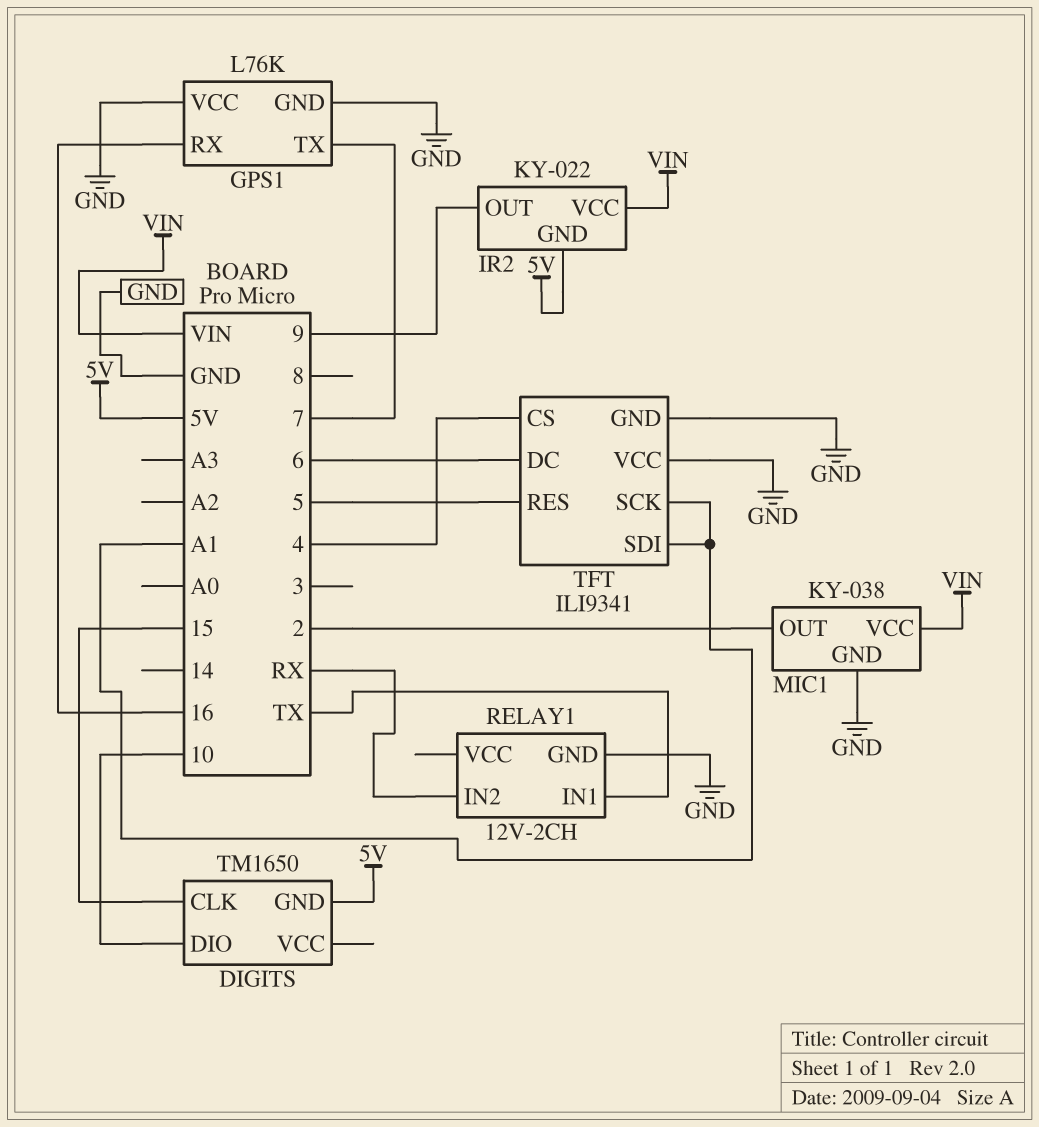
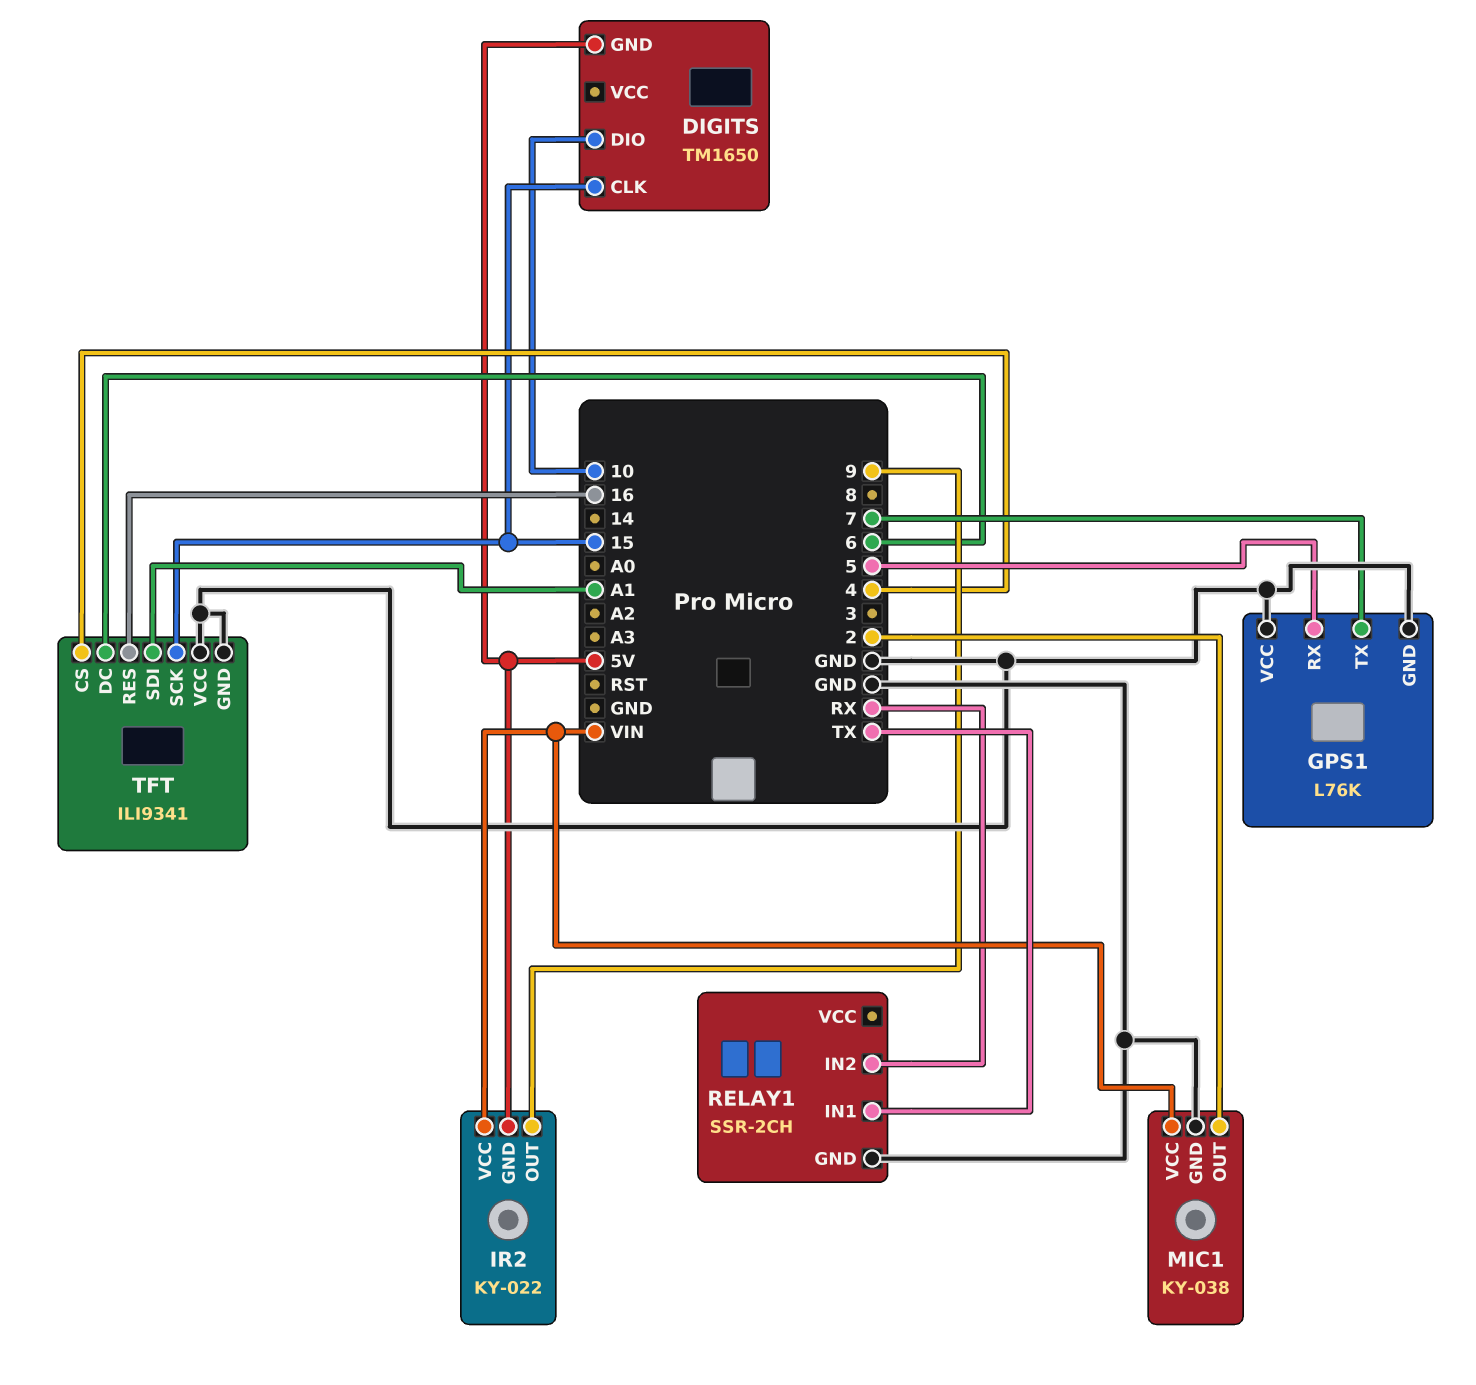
GPS1 pin RX: 16 -> 5
RELAY1: 12V-2CH -> SSR-2CH
TFT pin RES: 5 -> 16
TFT pin SCK: A1 -> 15

